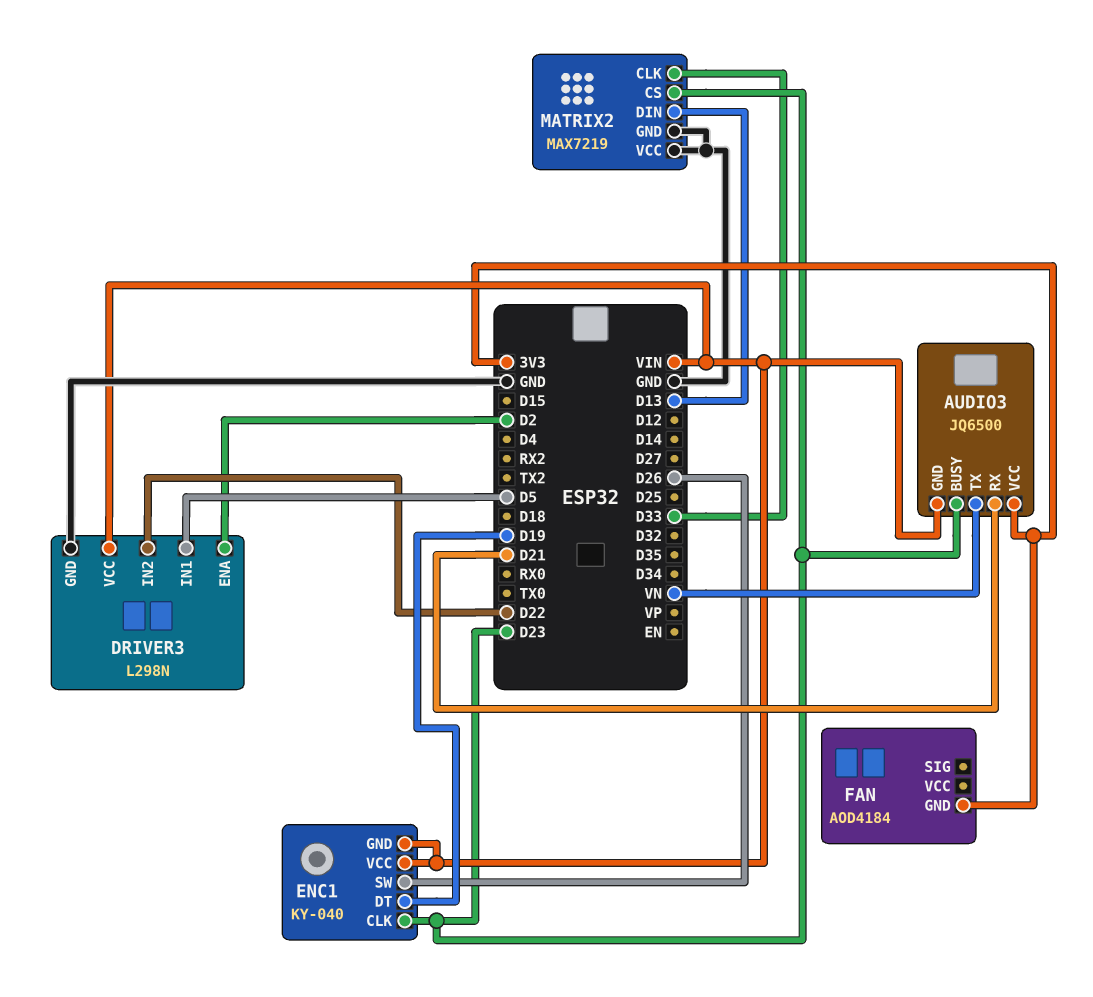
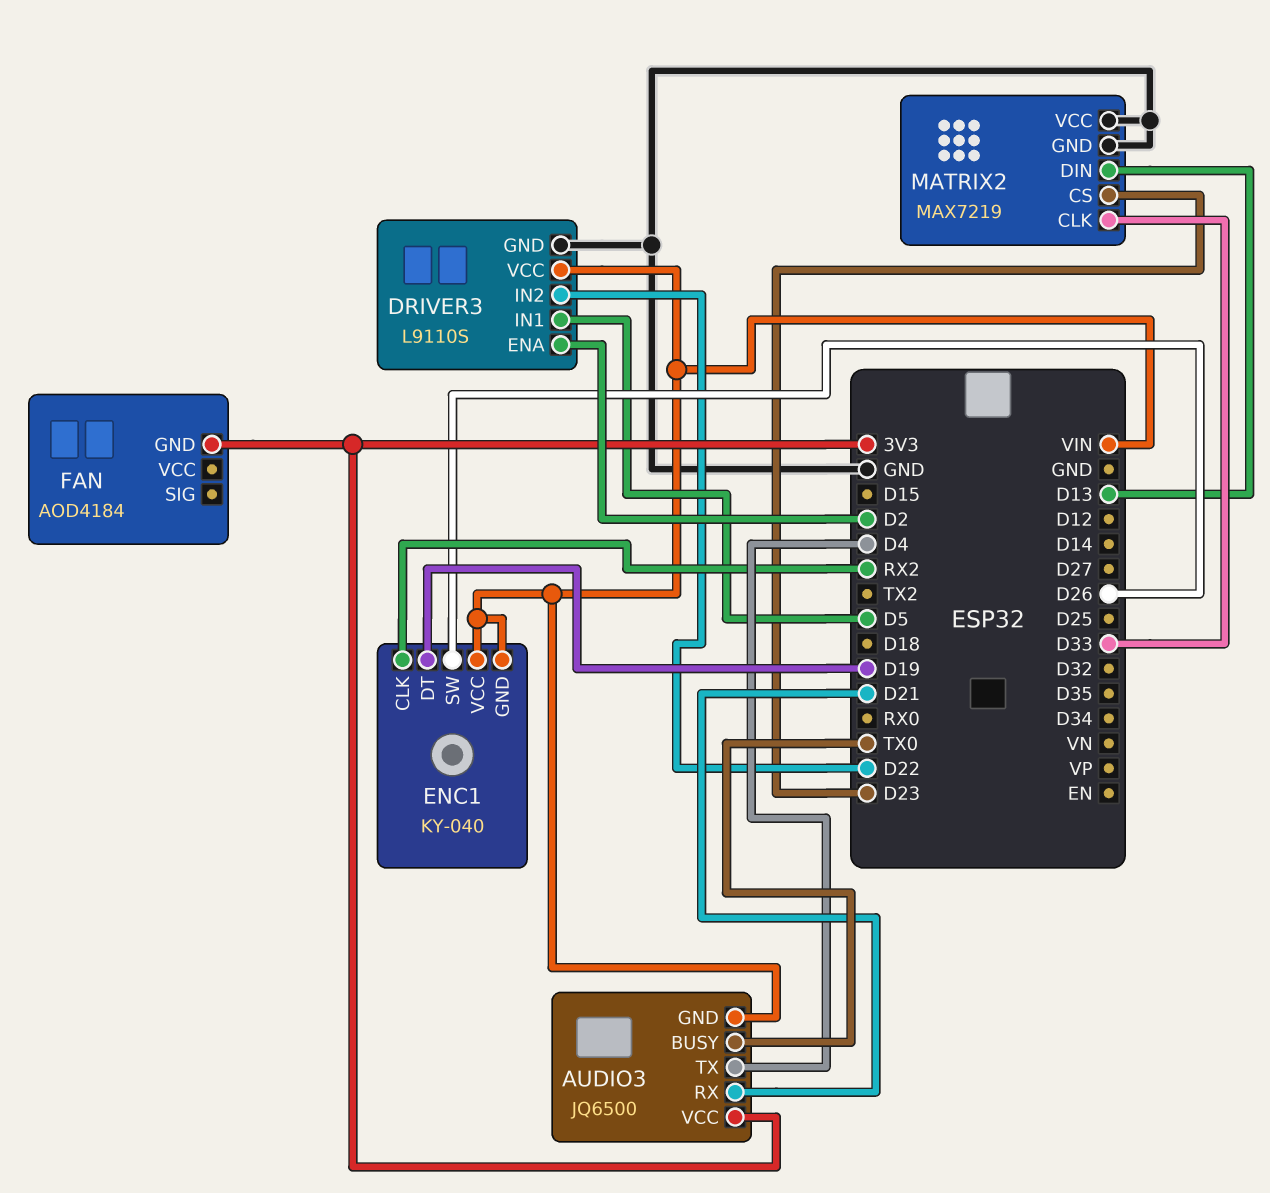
AUDIO3 pin BUSY: D23 -> TX0
AUDIO3 pin TX: VN -> D4
DRIVER3: L298N -> L9110S
ENC1 pin CLK: D23 -> RX2

